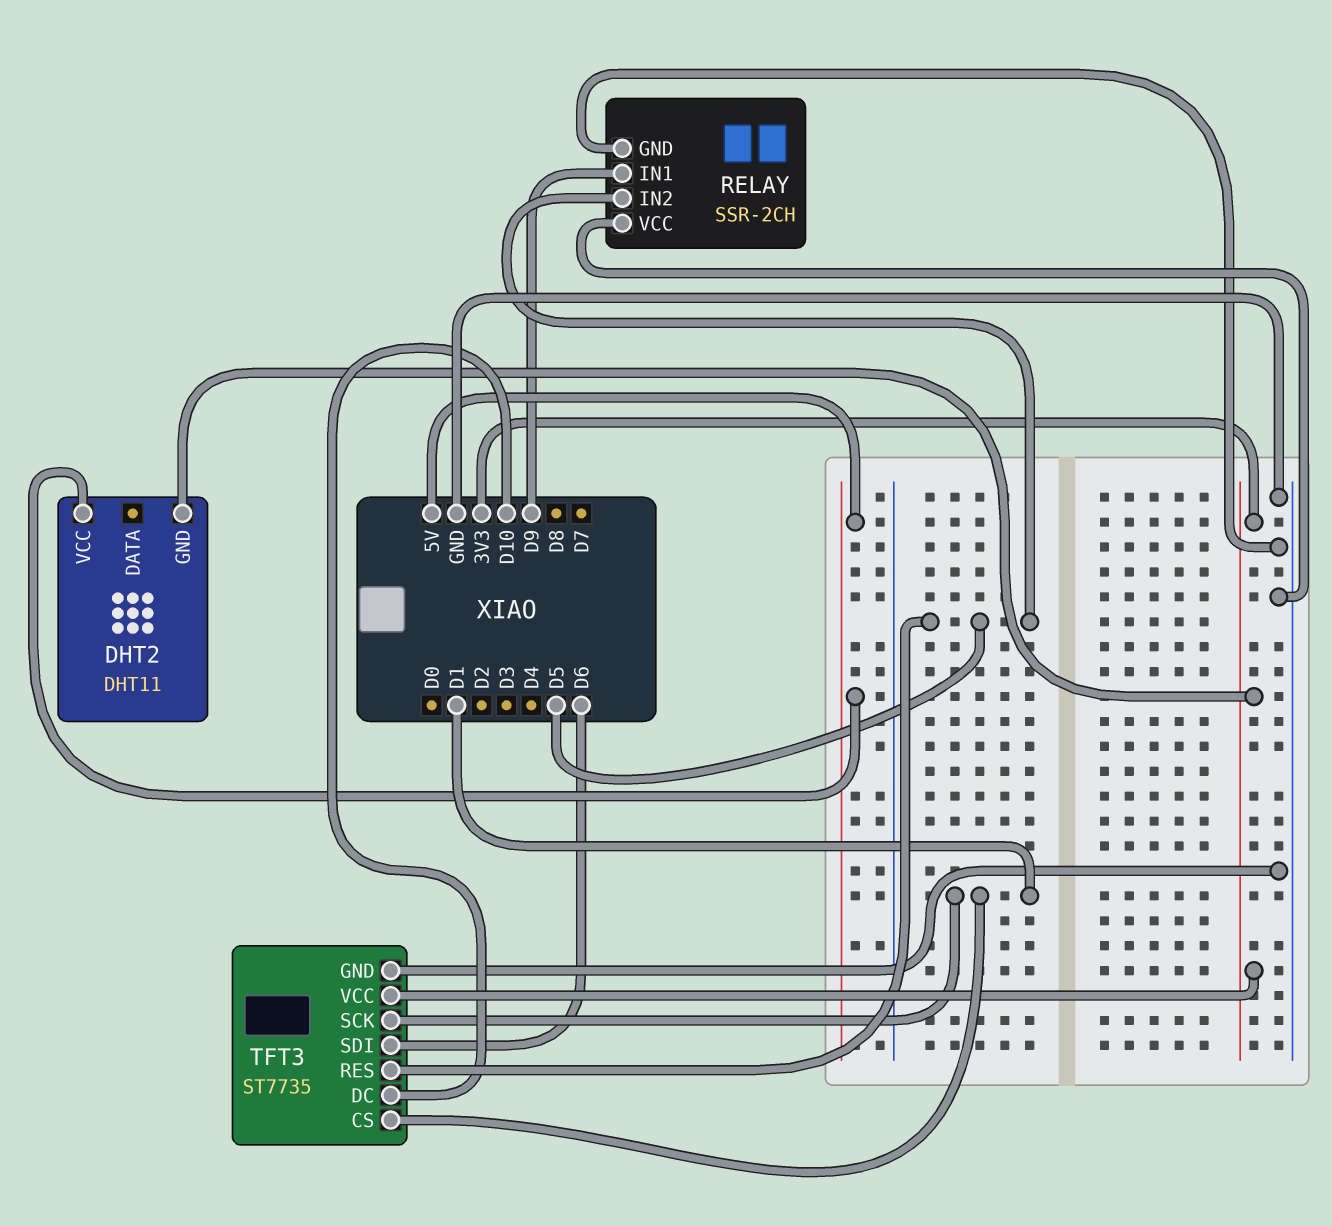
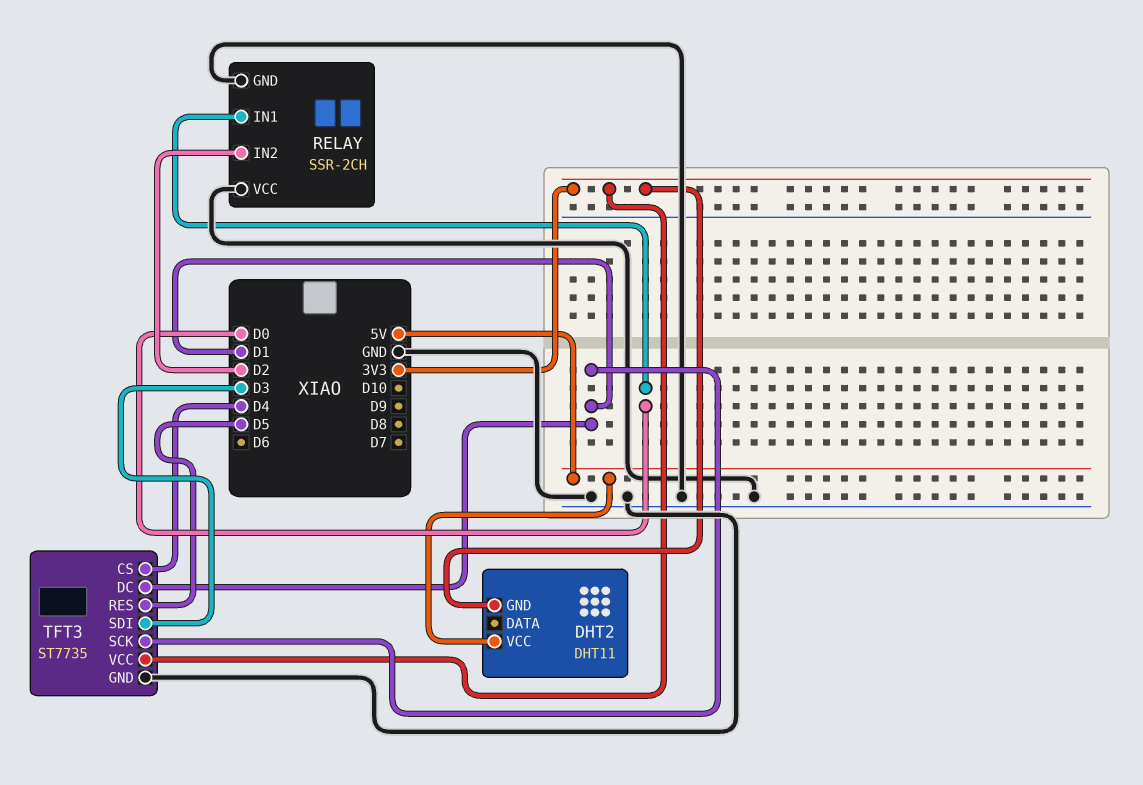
RELAY pin IN1: D9 -> D0
RELAY pin IN2: D5 -> D2
TFT3 pin CS: D1 -> D4
TFT3 pin DC: D10 -> D1
TFT3 pin SDI: D6 -> D3

